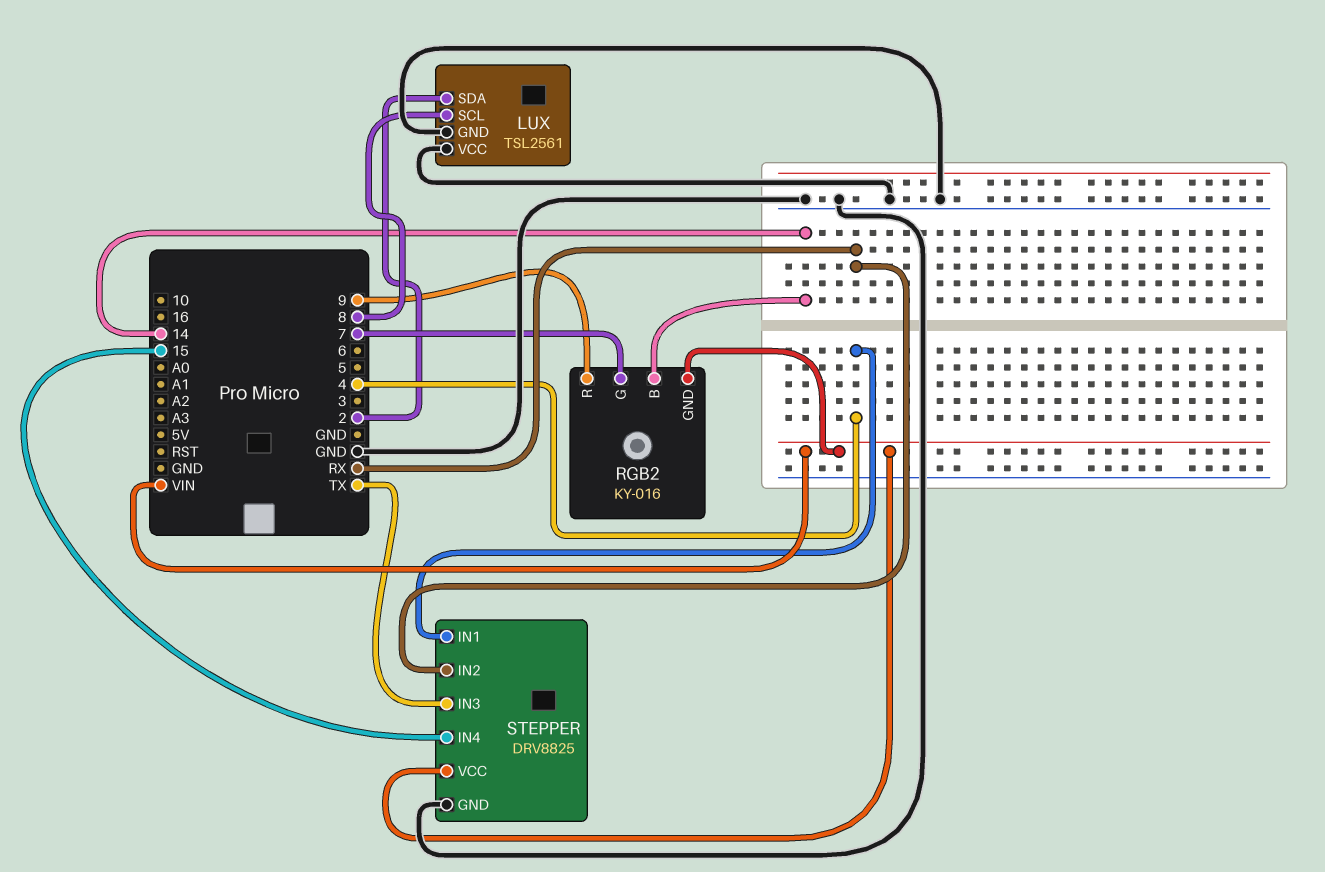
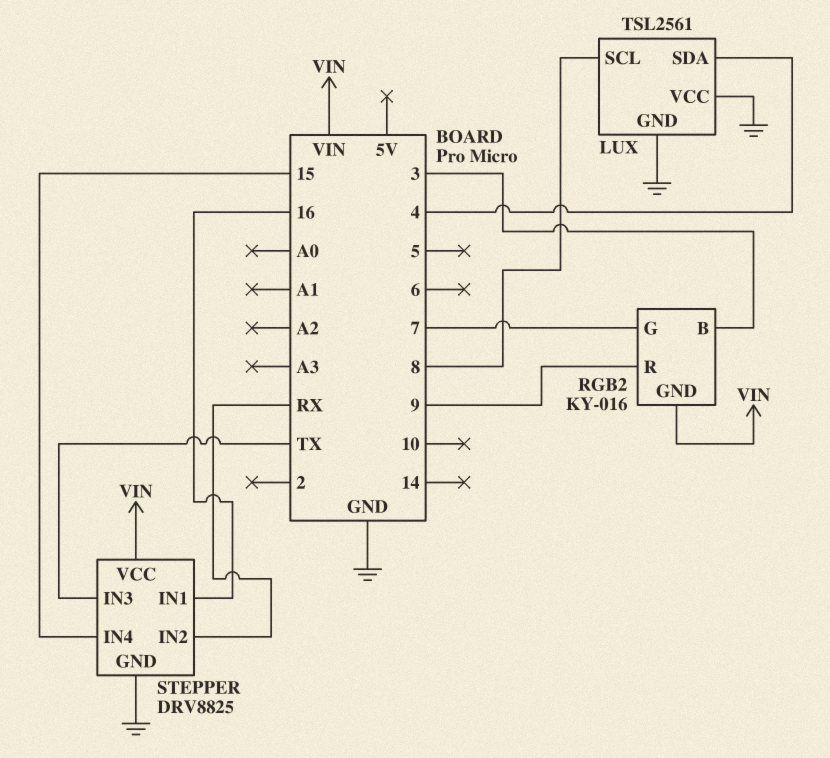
LUX pin SDA: 2 -> 4
RGB2 pin B: 14 -> 3
STEPPER pin IN1: 4 -> 16

